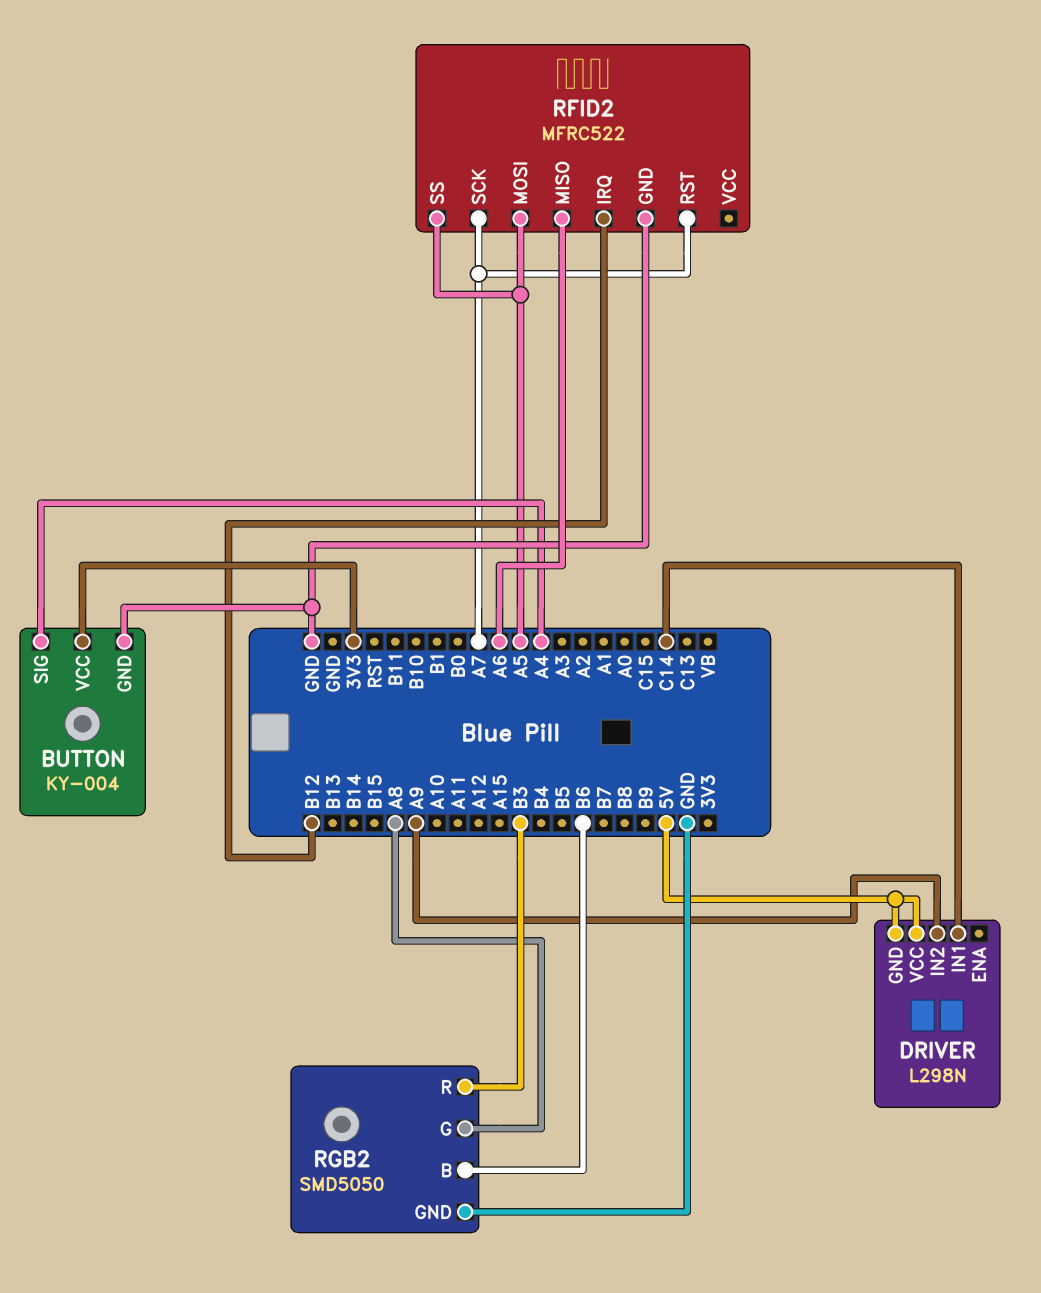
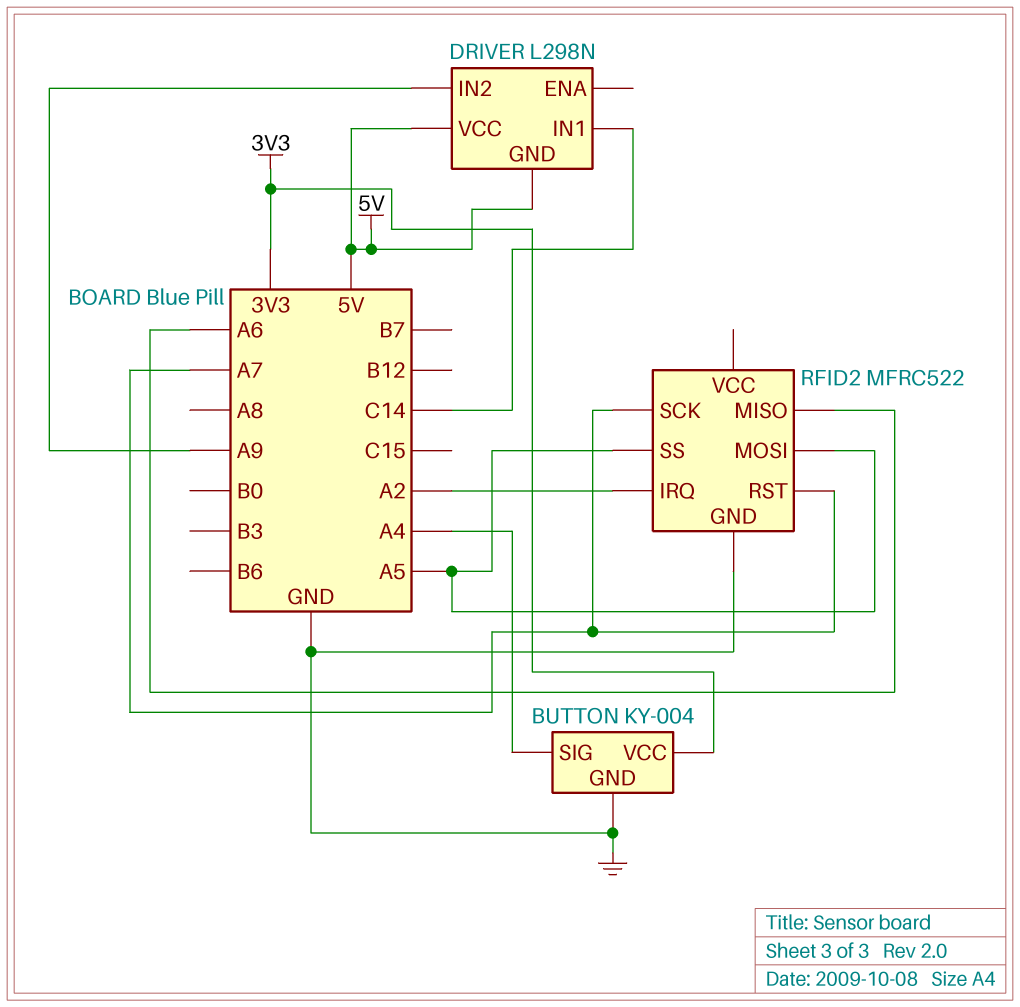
RFID2 pin IRQ: B12 -> A2
RGB2: SMD5050 -> none
RGB2 pin B: B6 -> none
RGB2 pin G: A8 -> none
RGB2 pin GND: GND -> none
RGB2 pin R: B3 -> none

